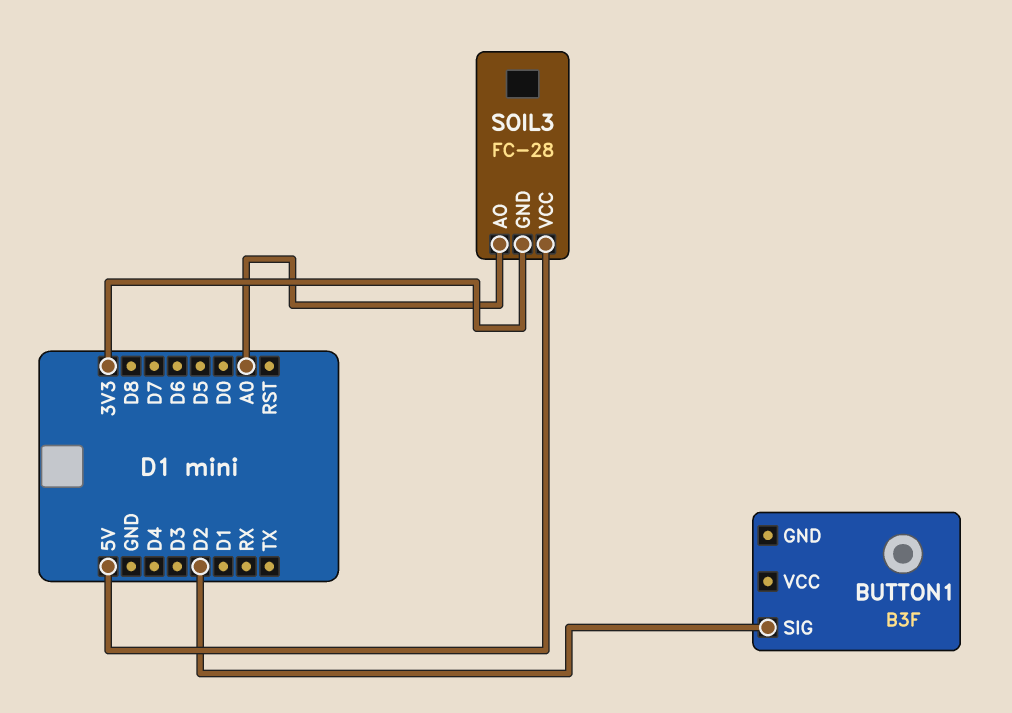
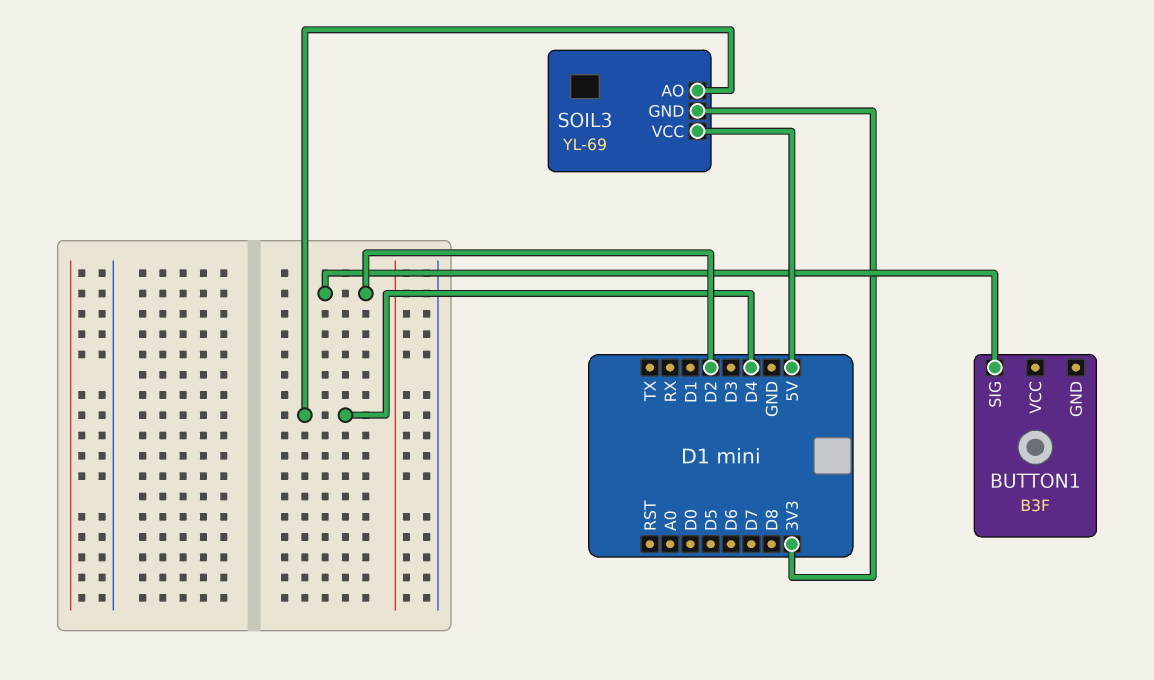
SOIL3: FC-28 -> YL-69
SOIL3 pin AO: A0 -> D4

